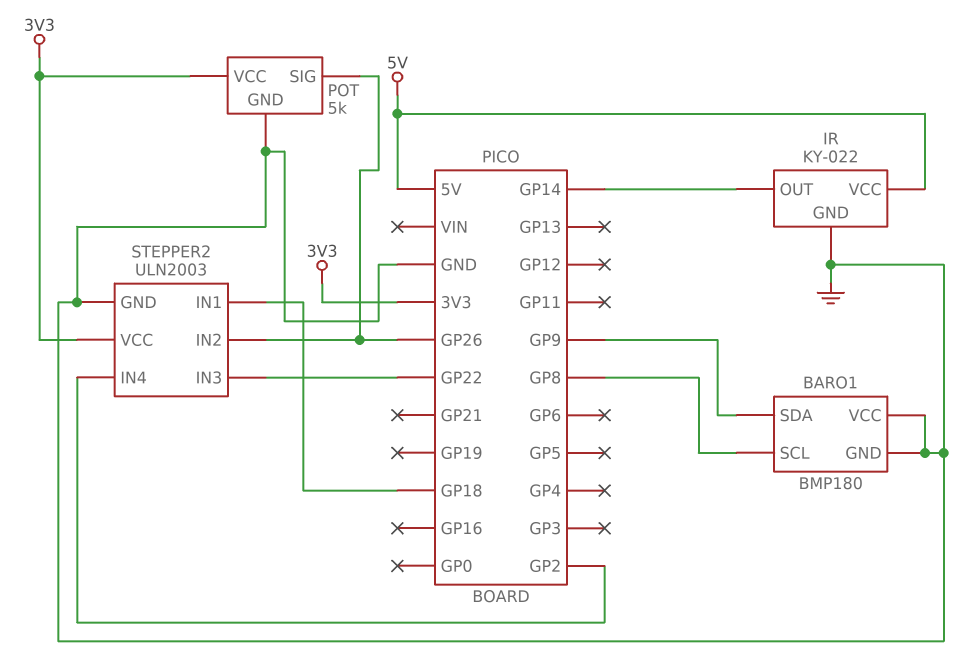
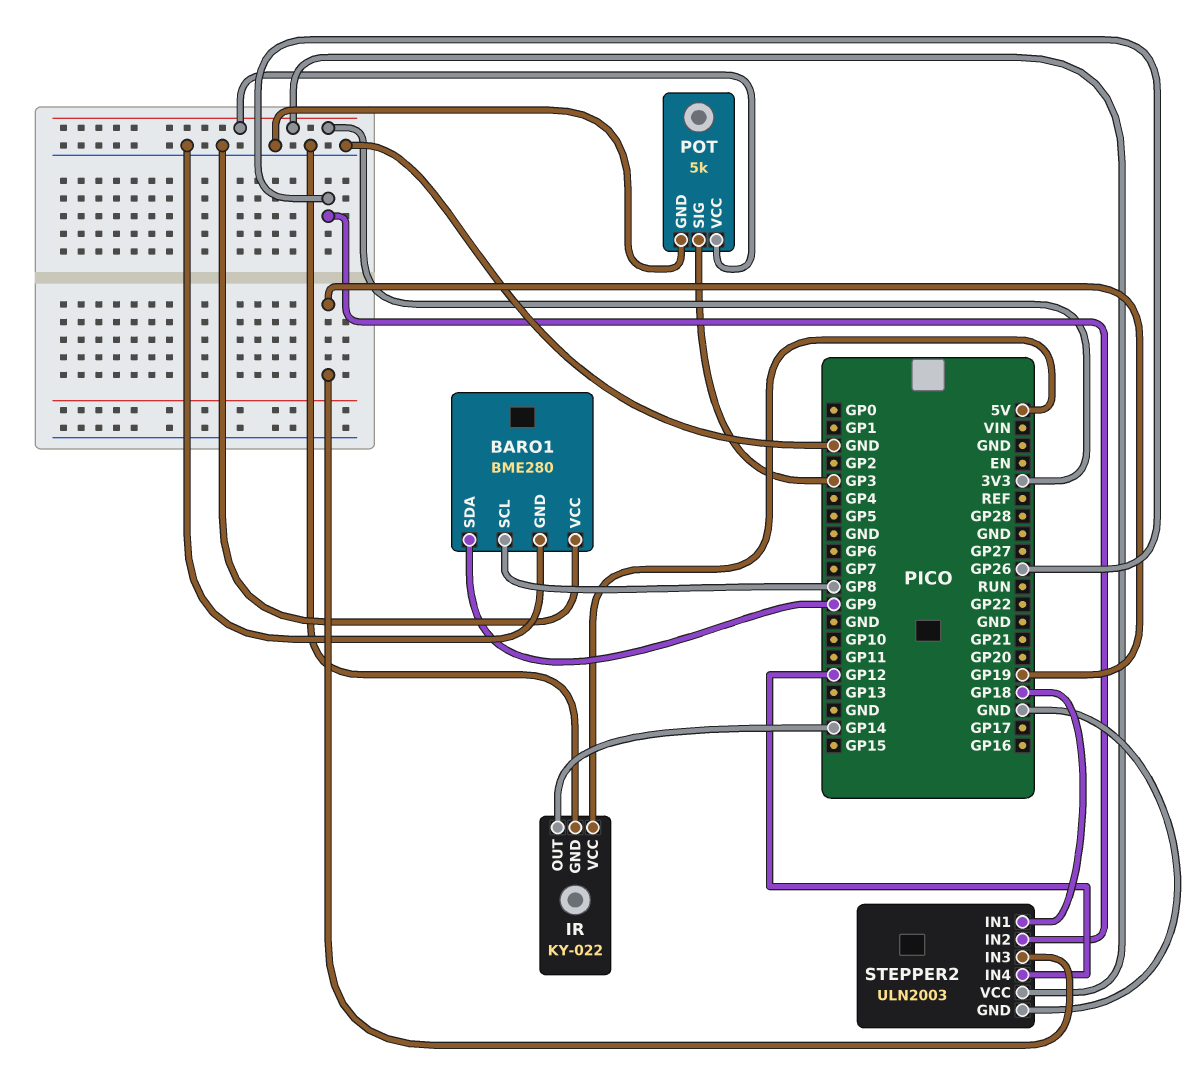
BARO1: BMP180 -> BME280
POT pin SIG: GP26 -> GP3
STEPPER2 pin IN3: GP22 -> GP19
STEPPER2 pin IN4: GP2 -> GP12

